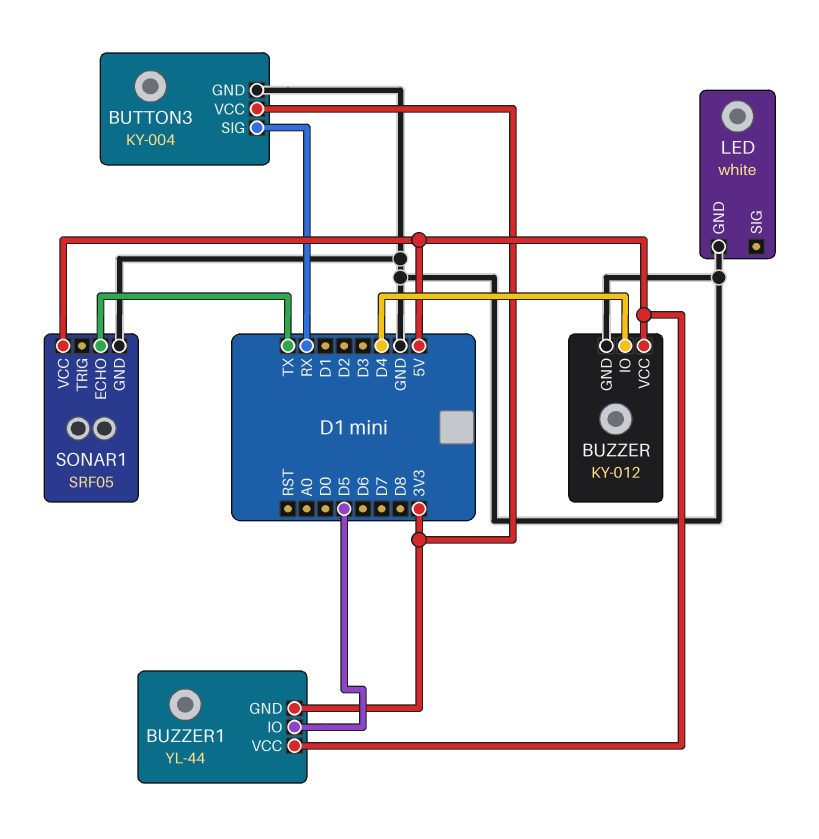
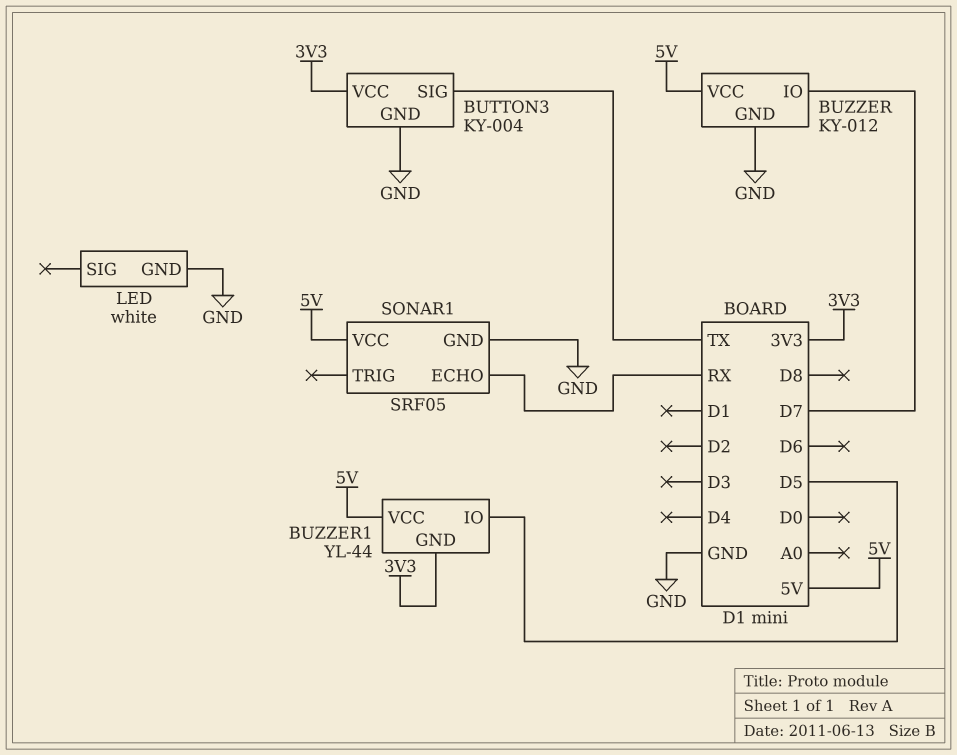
BUTTON3 pin SIG: RX -> TX
BUZZER pin IO: D4 -> D7
SONAR1 pin ECHO: TX -> RX

